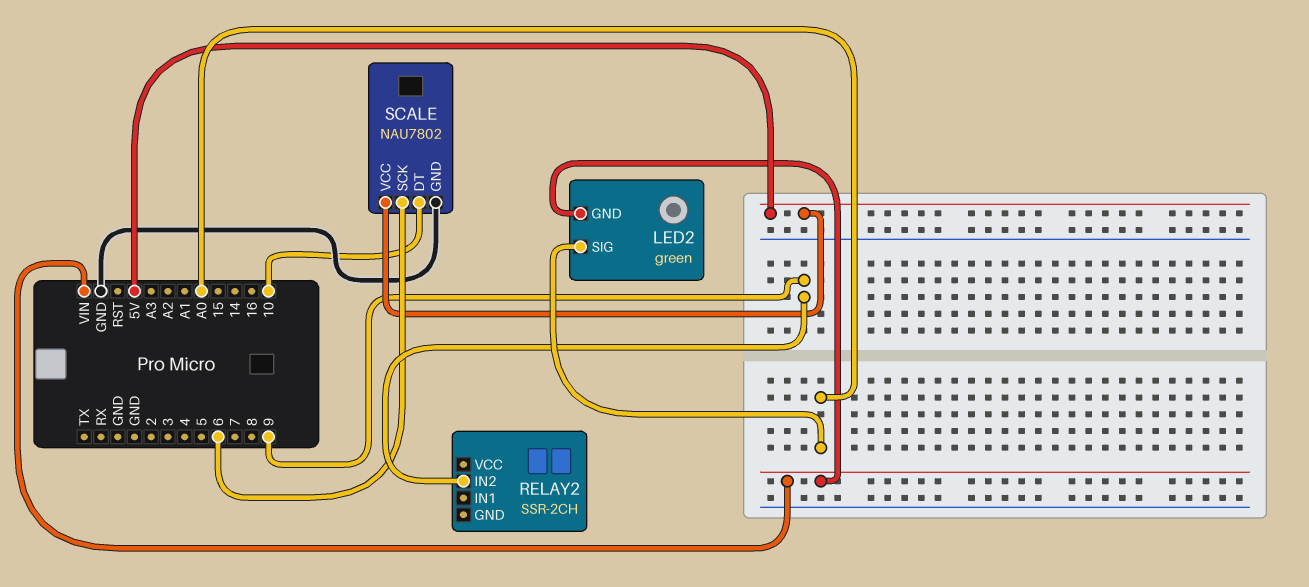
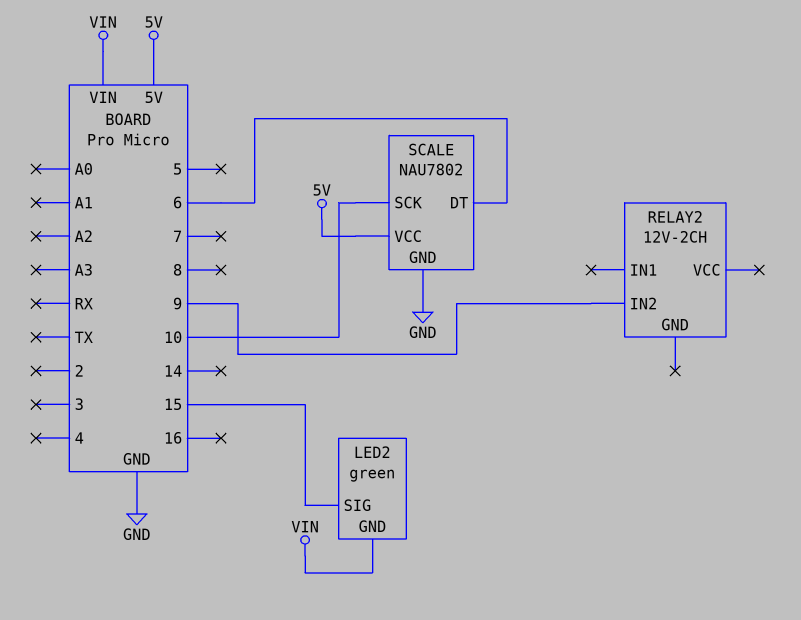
LED2 pin SIG: A0 -> 15
RELAY2: SSR-2CH -> 12V-2CH
SCALE pin DT: 10 -> 6
SCALE pin SCK: 6 -> 10

